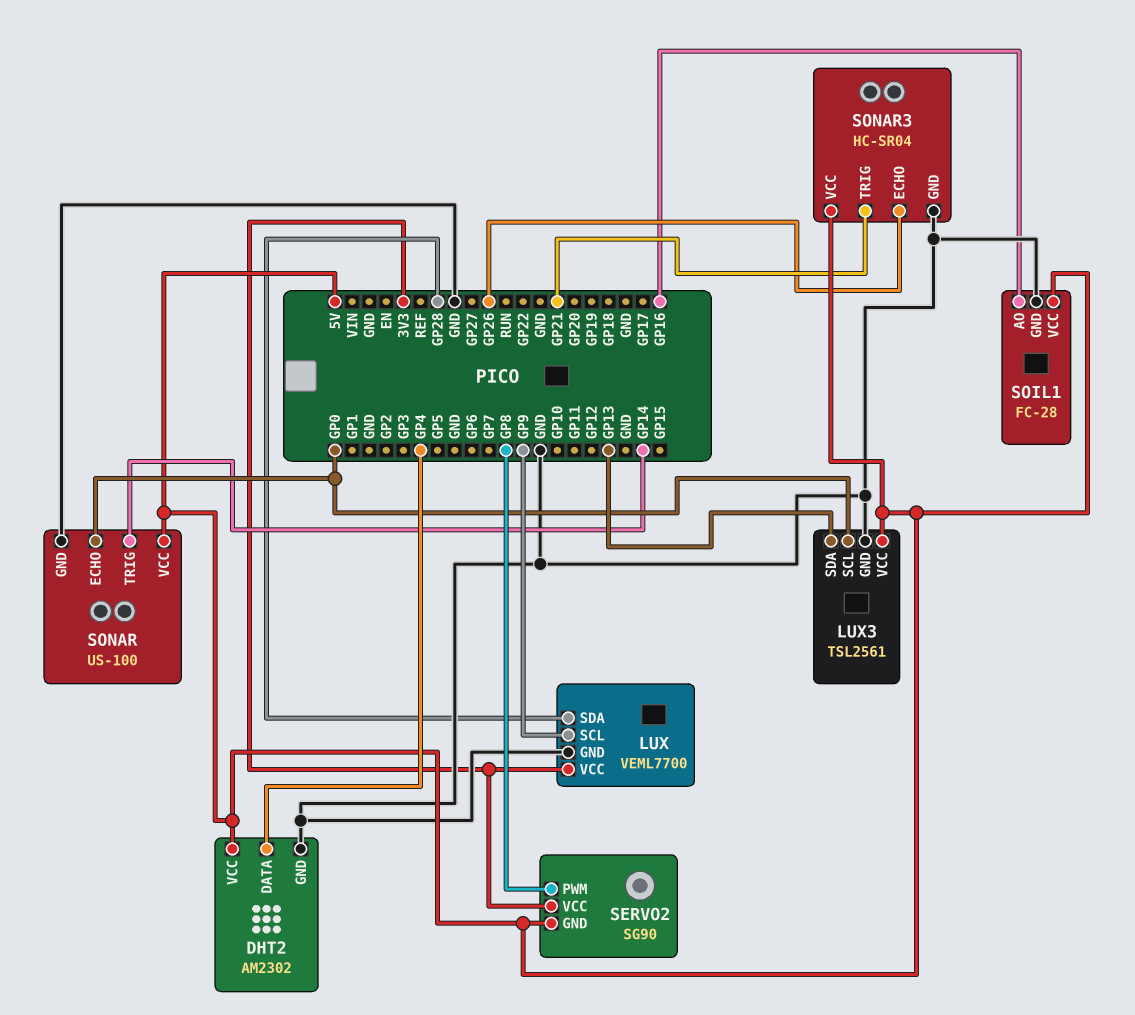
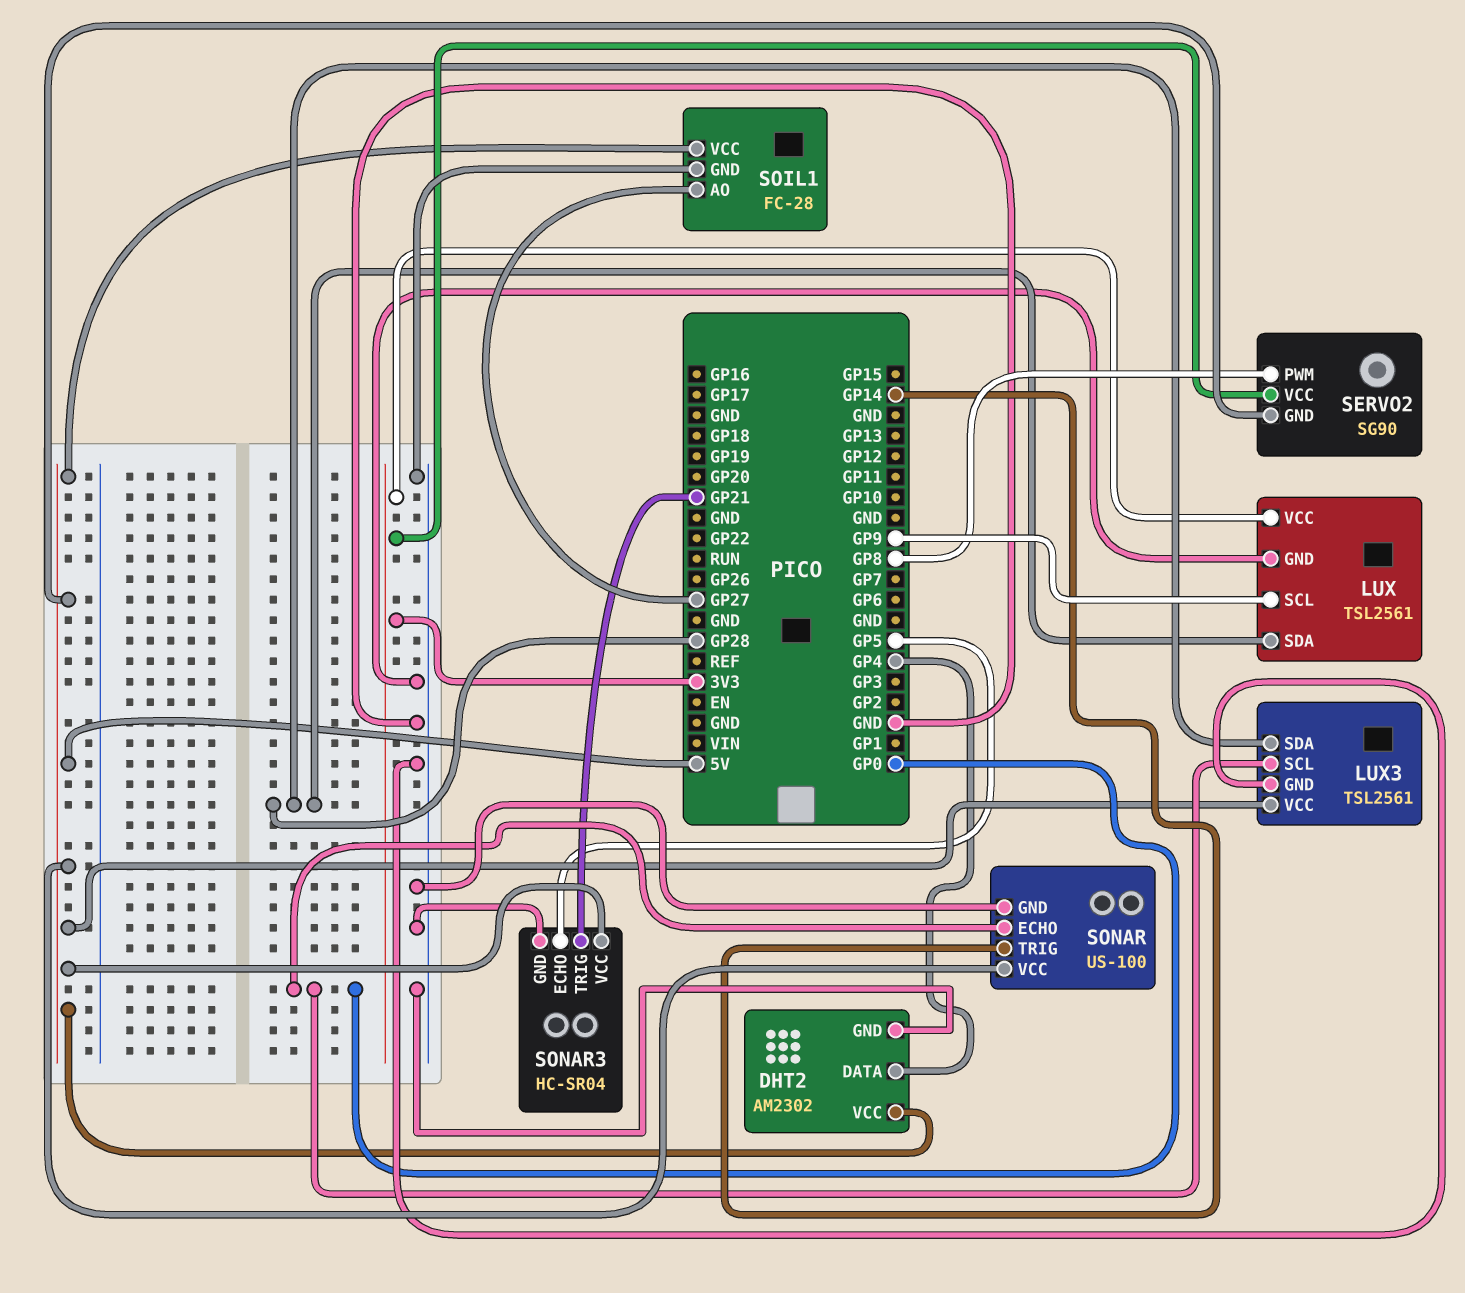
LUX: VEML7700 -> TSL2561
LUX3 pin SDA: GP13 -> GP28
SOIL1 pin AO: GP16 -> GP27
SONAR3 pin ECHO: GP26 -> GP5

